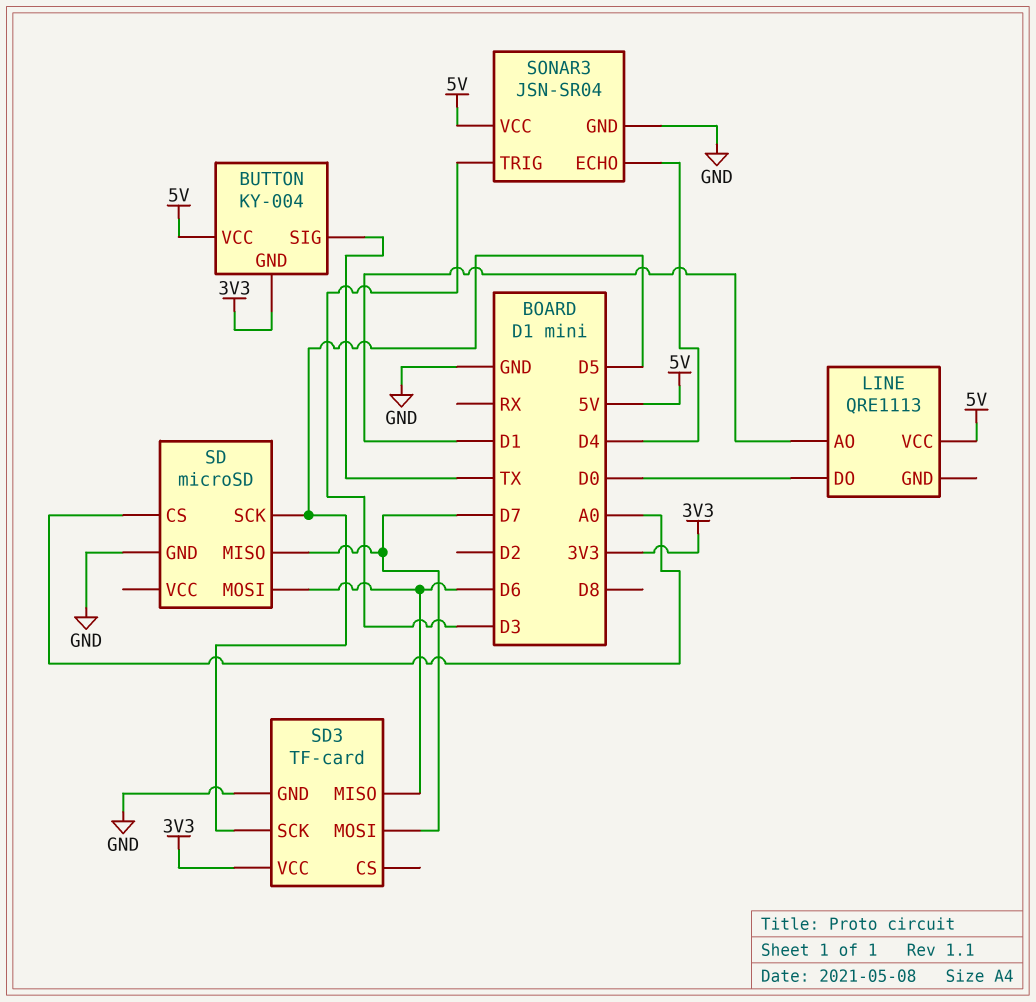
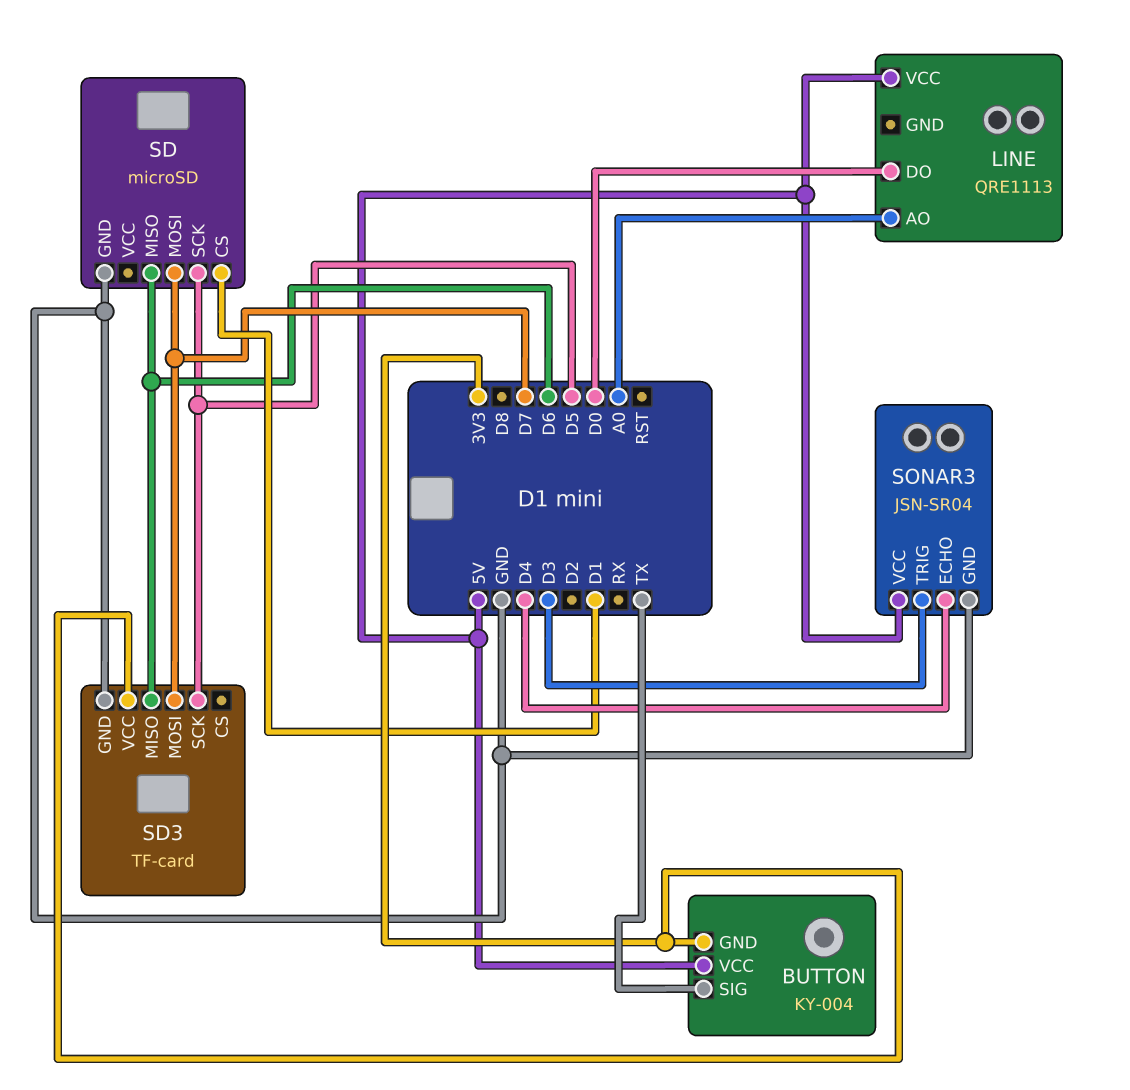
LINE pin AO: D1 -> A0
SD pin CS: A0 -> D1
SD pin MISO: D7 -> D6
SD pin MOSI: D6 -> D7

